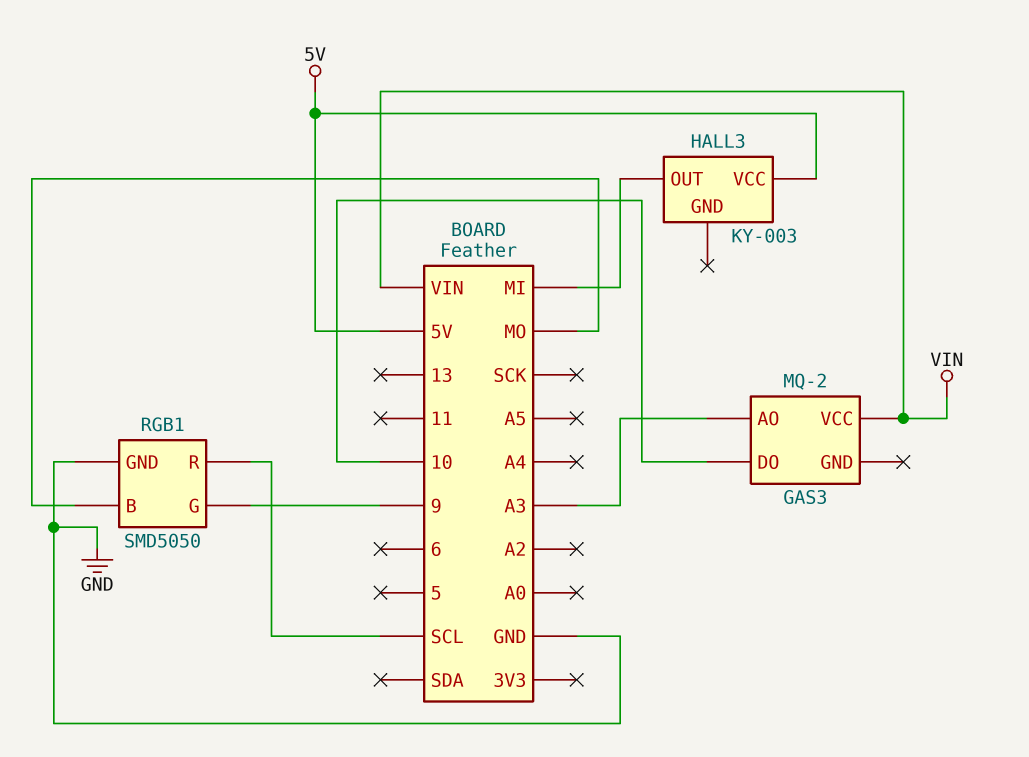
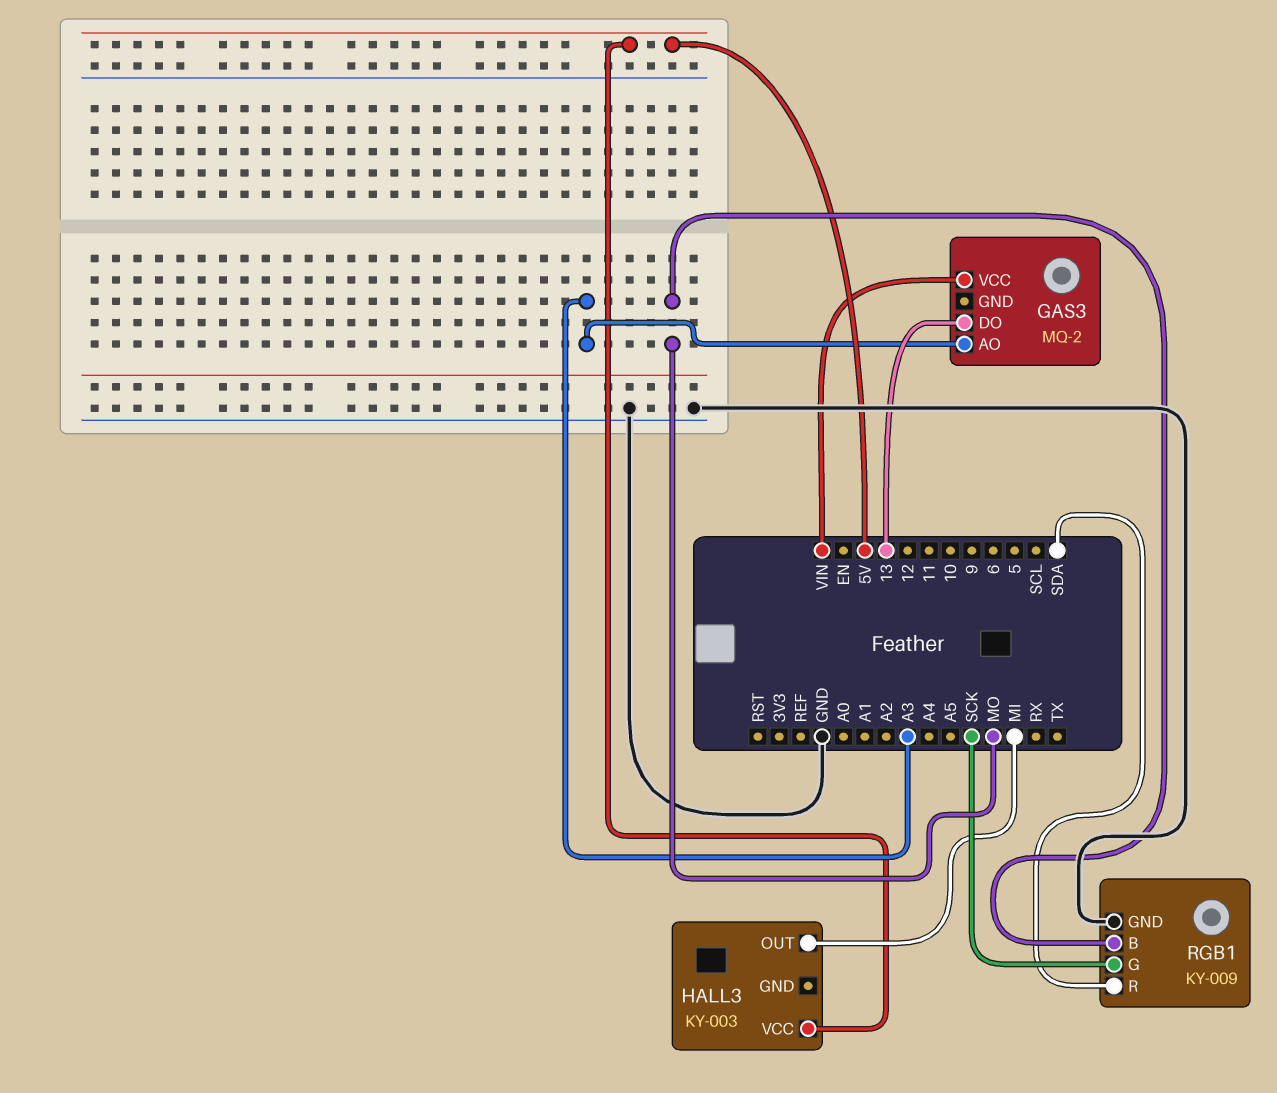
GAS3 pin DO: 10 -> 13
RGB1: SMD5050 -> KY-009
RGB1 pin G: 9 -> SCK
RGB1 pin R: SCL -> SDA

